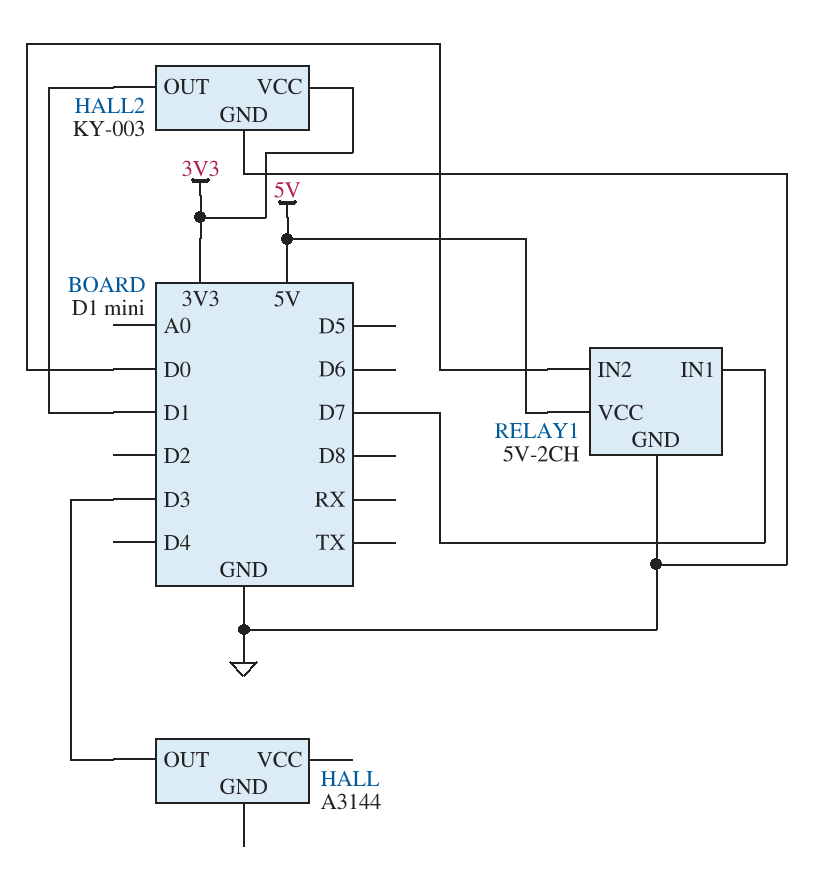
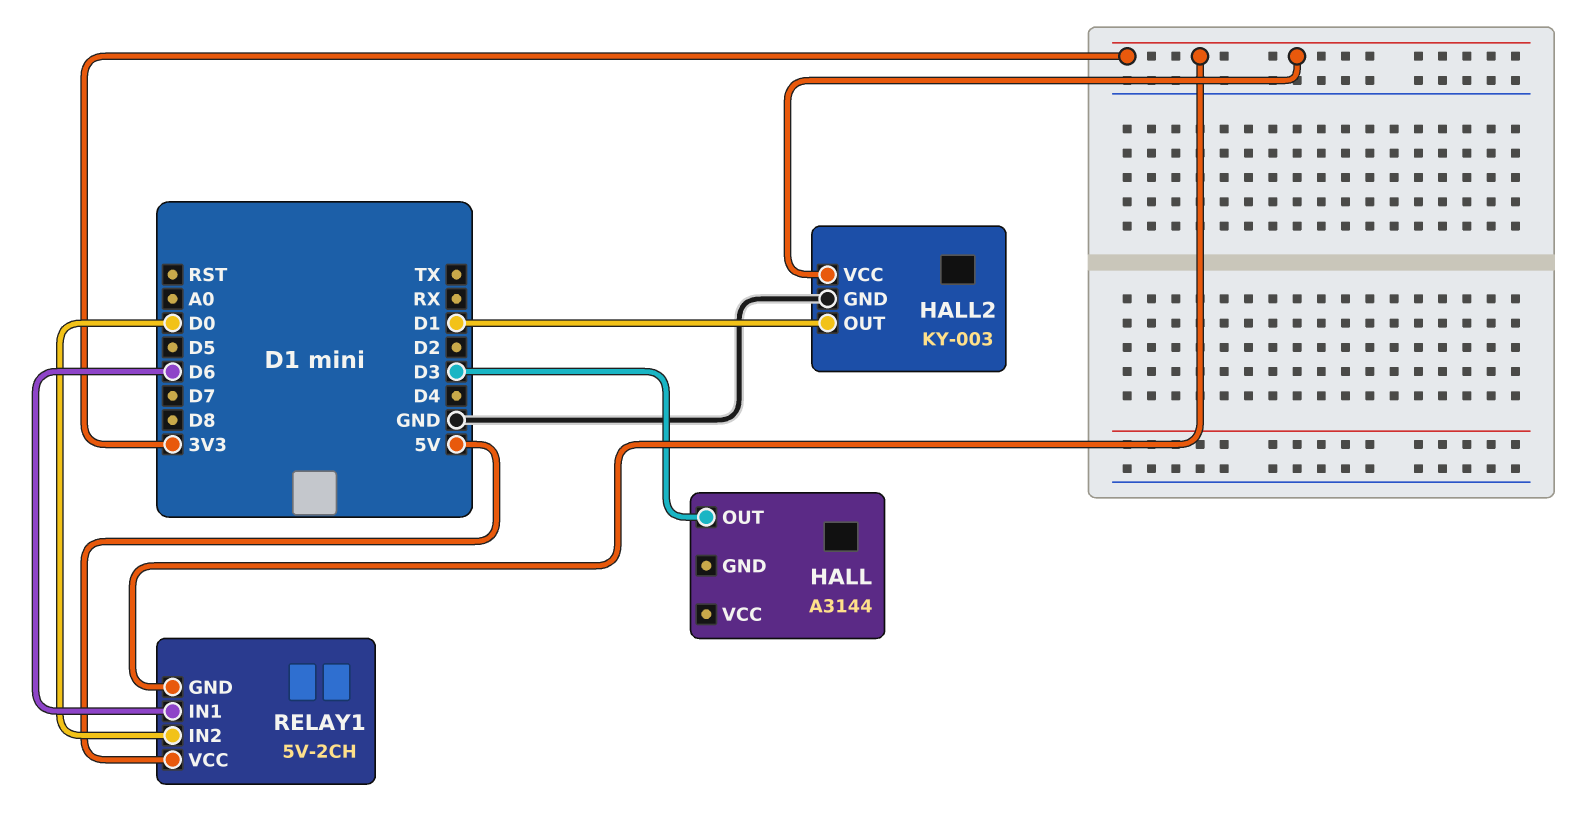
RELAY1 pin GND: GND -> 3V3
RELAY1 pin IN1: D7 -> D6

